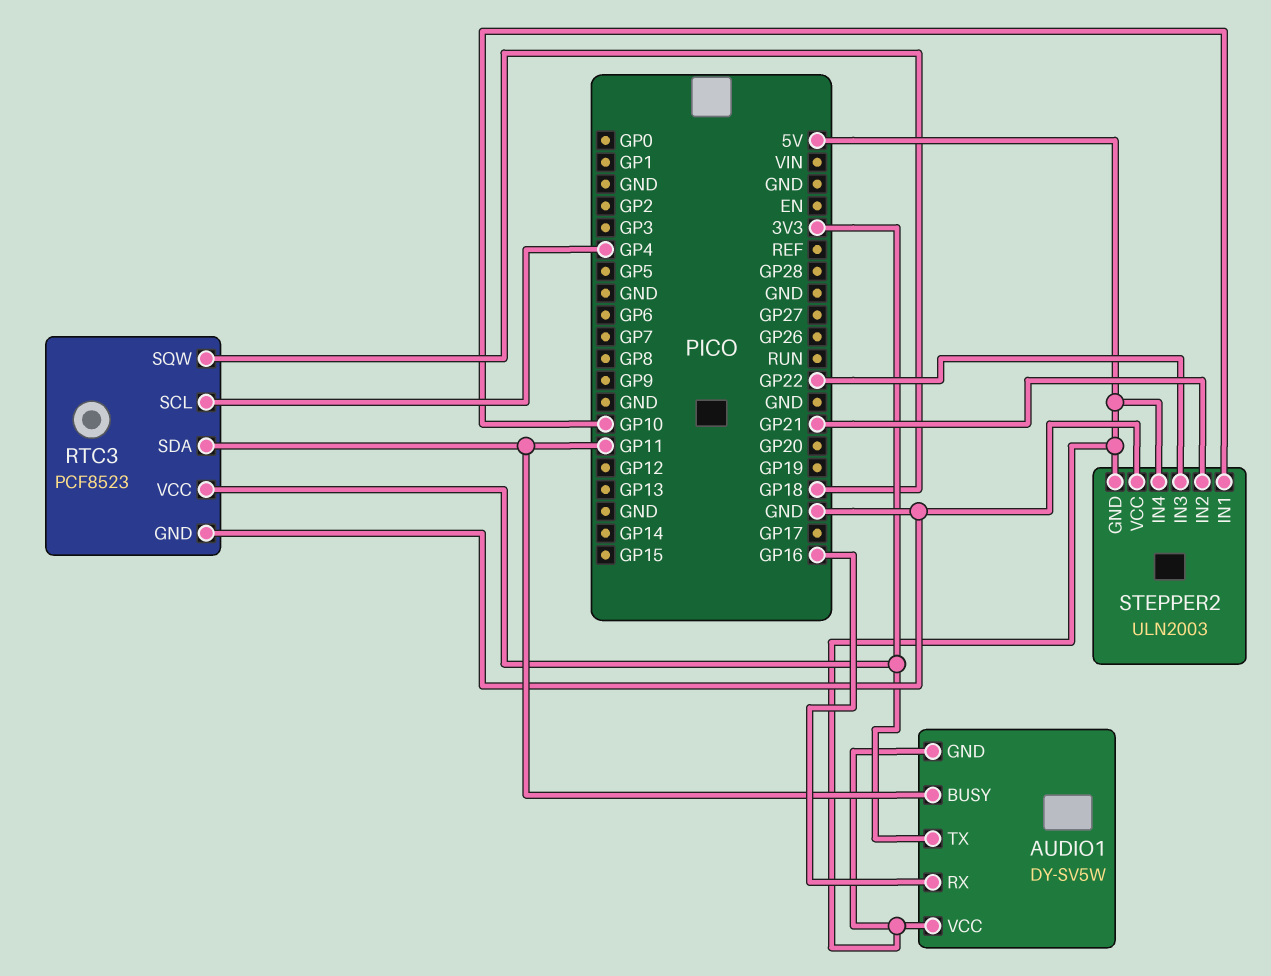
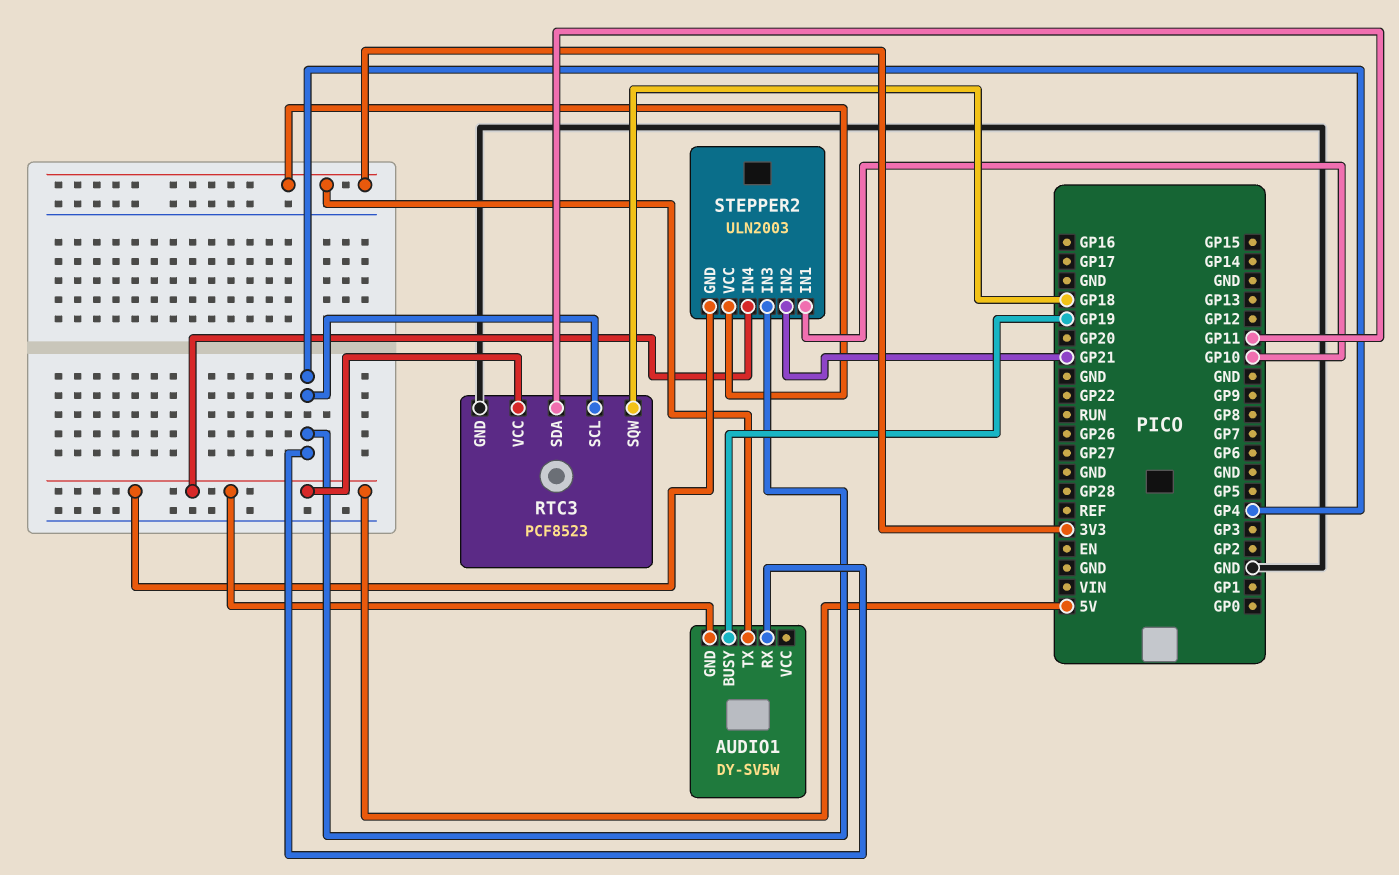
AUDIO1 pin BUSY: GP11 -> GP19
AUDIO1 pin RX: GP16 -> GP4
AUDIO1 pin VCC: 5V -> none
RTC3 pin VCC: 3V3 -> 5V
STEPPER2 pin IN3: GP22 -> GP4
STEPPER2 pin VCC: GND -> 3V3

